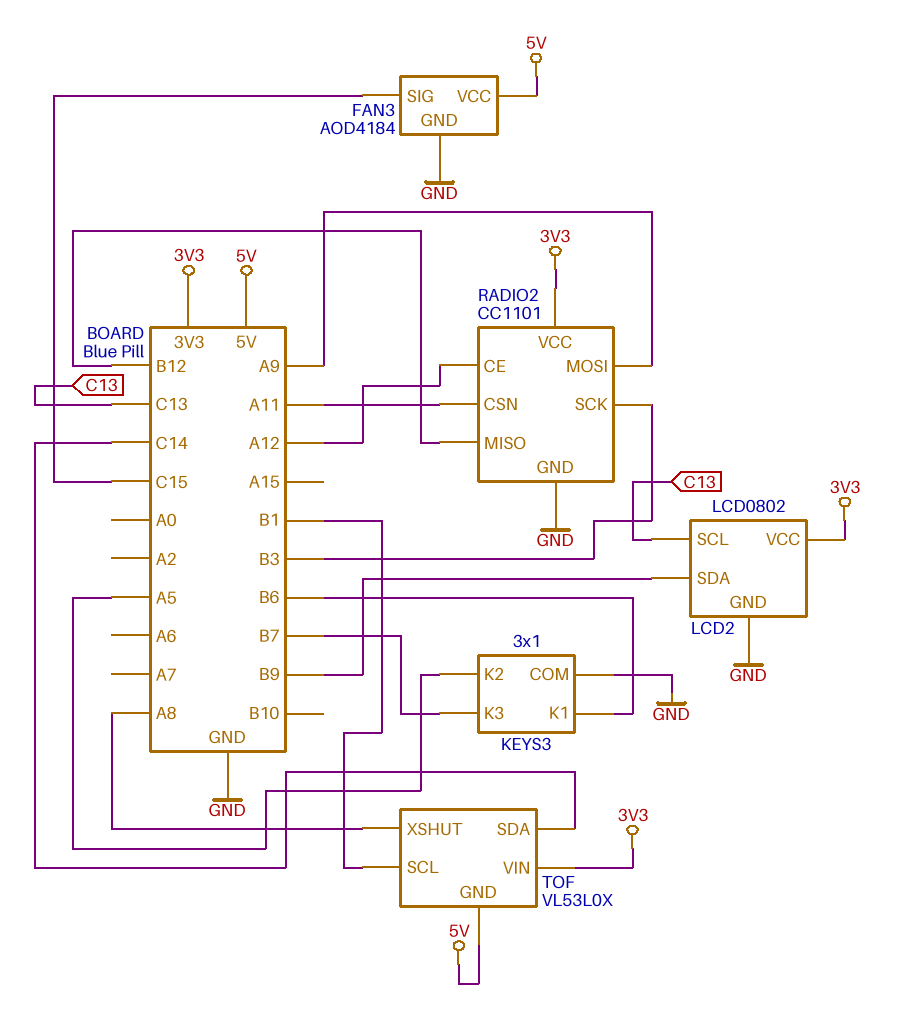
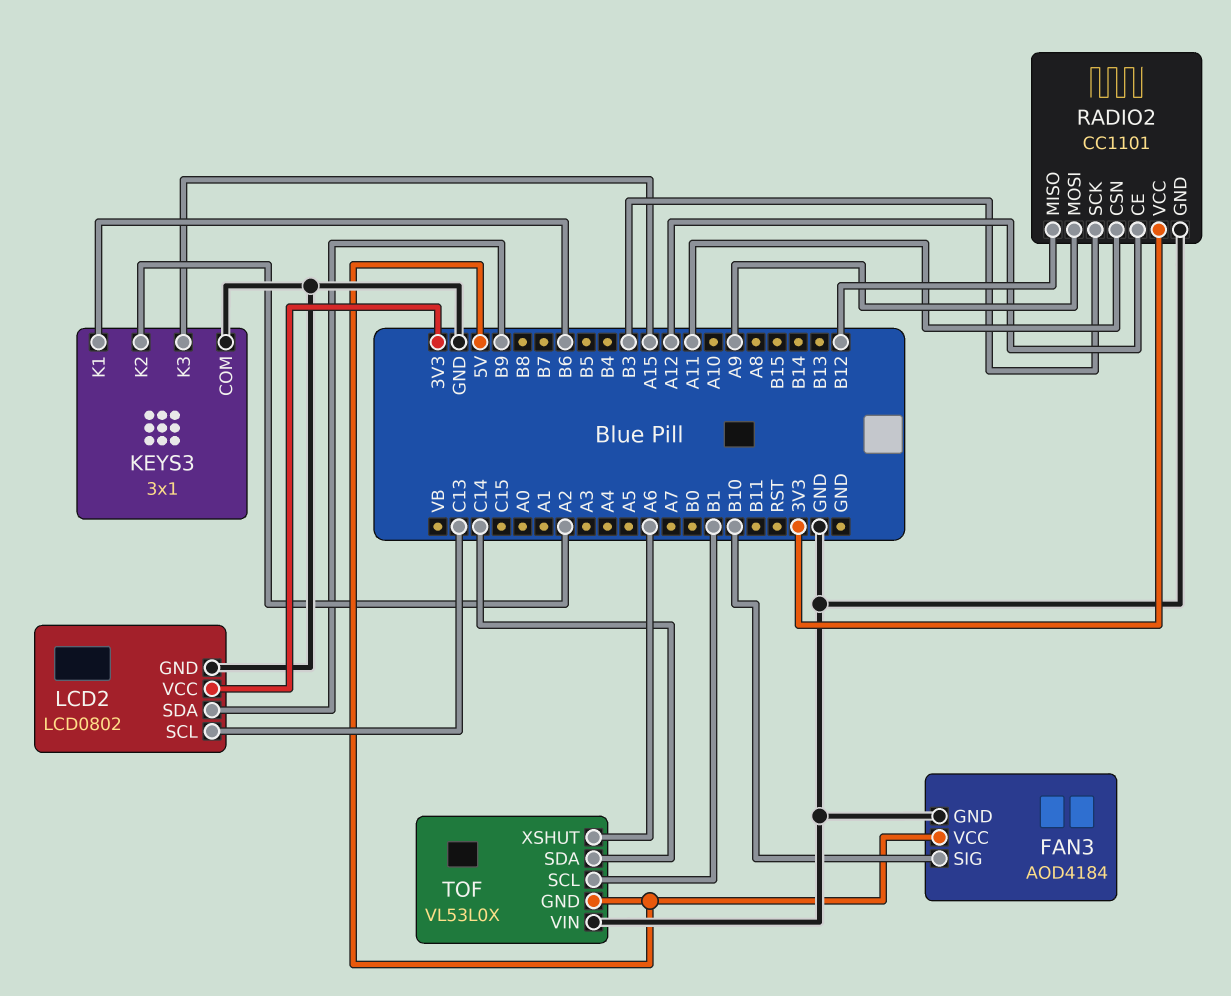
FAN3 pin SIG: C15 -> B10
KEYS3 pin K2: A5 -> A2
KEYS3 pin K3: B7 -> A15
TOF pin VIN: 3V3 -> GND
TOF pin XSHUT: A8 -> A6

